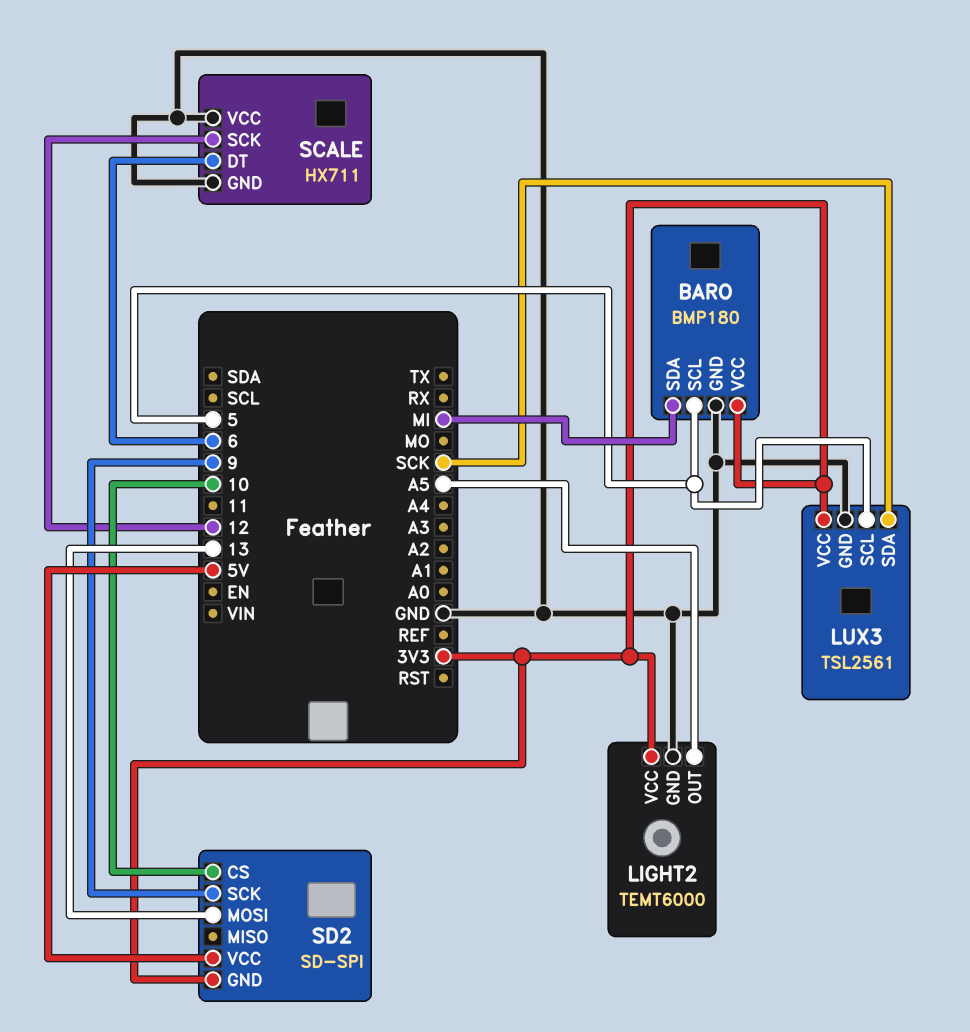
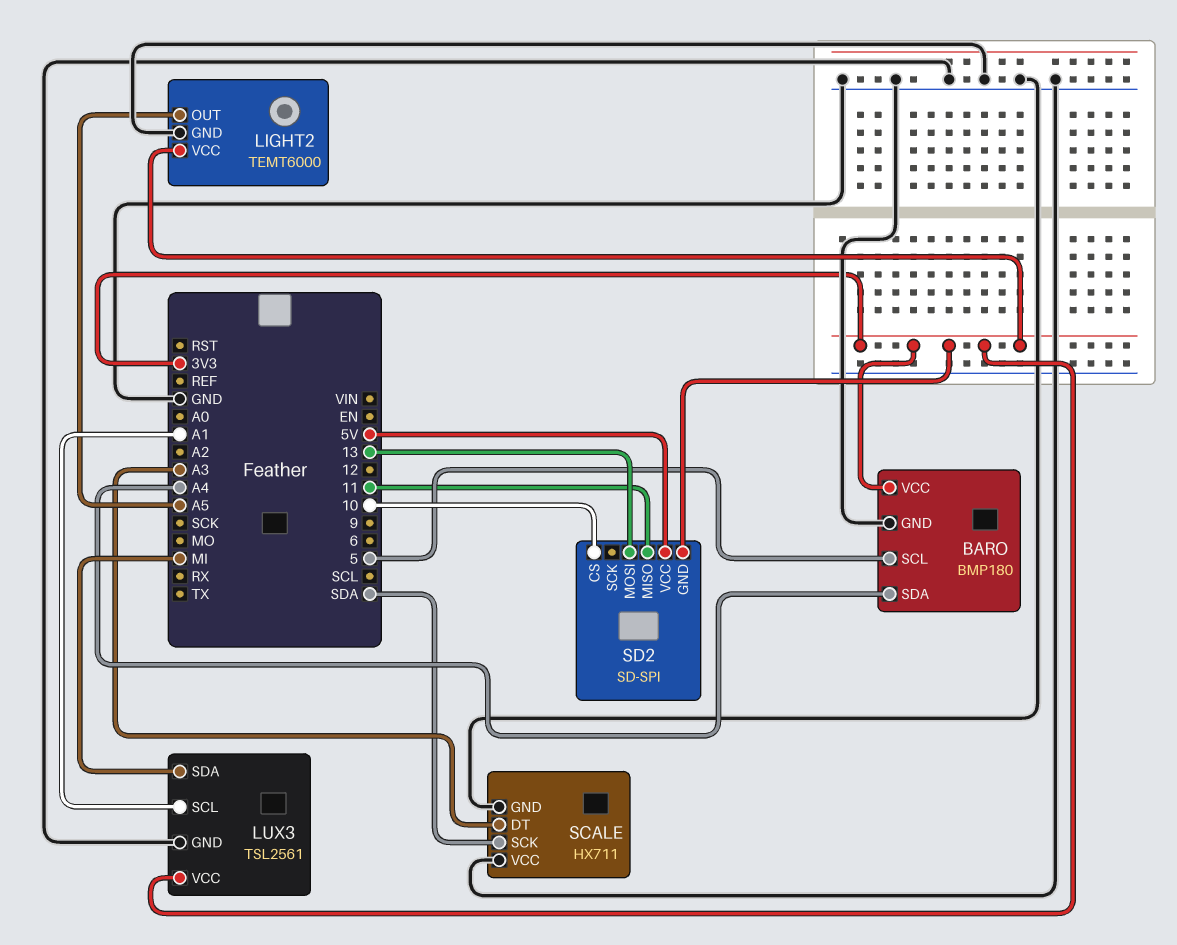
BARO pin SDA: MI -> A4
LUX3 pin SCL: 5 -> A1
LUX3 pin SDA: SCK -> MI
SCALE pin DT: 6 -> A3
SCALE pin SCK: 12 -> SDA
SD2 pin MISO: none -> 11
SD2 pin SCK: 9 -> none

